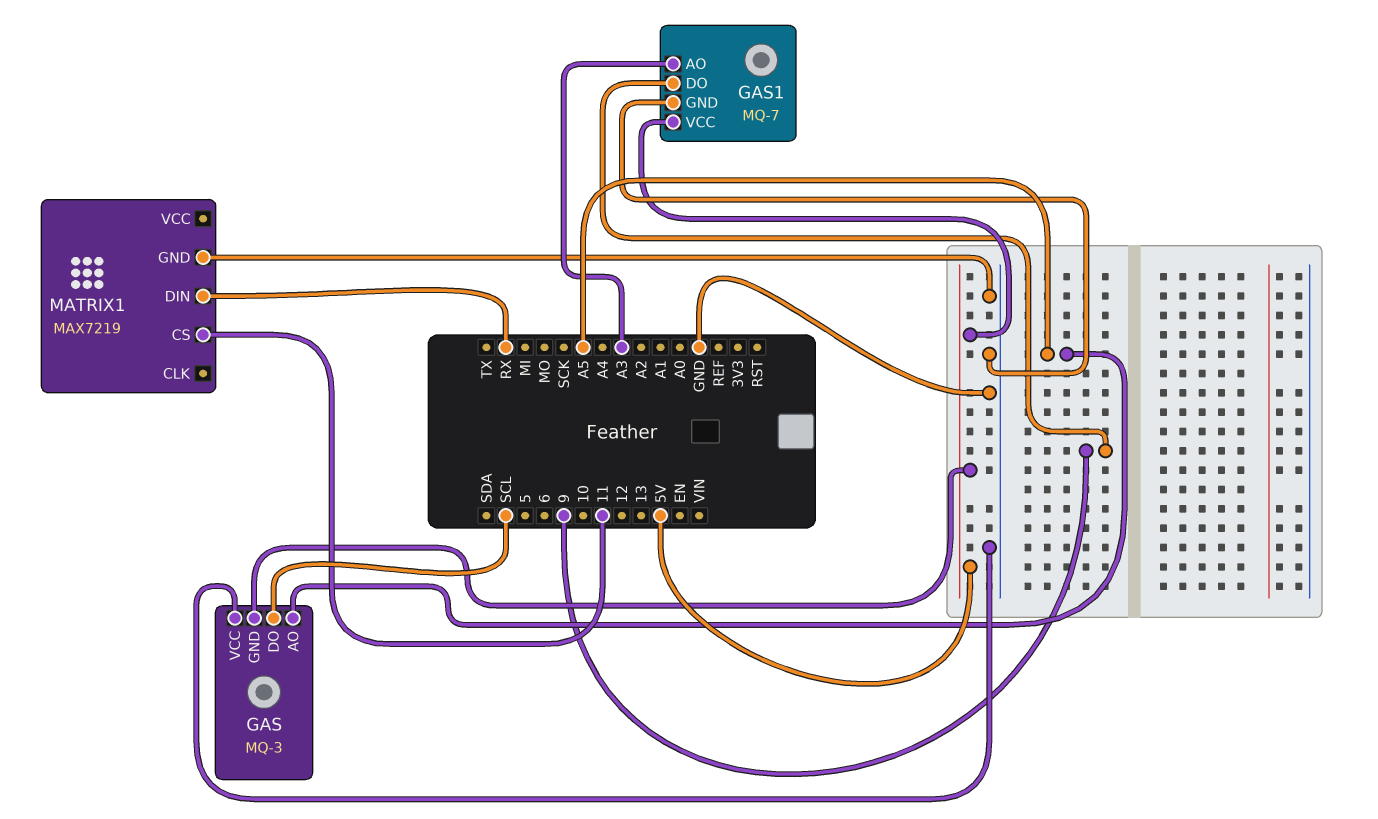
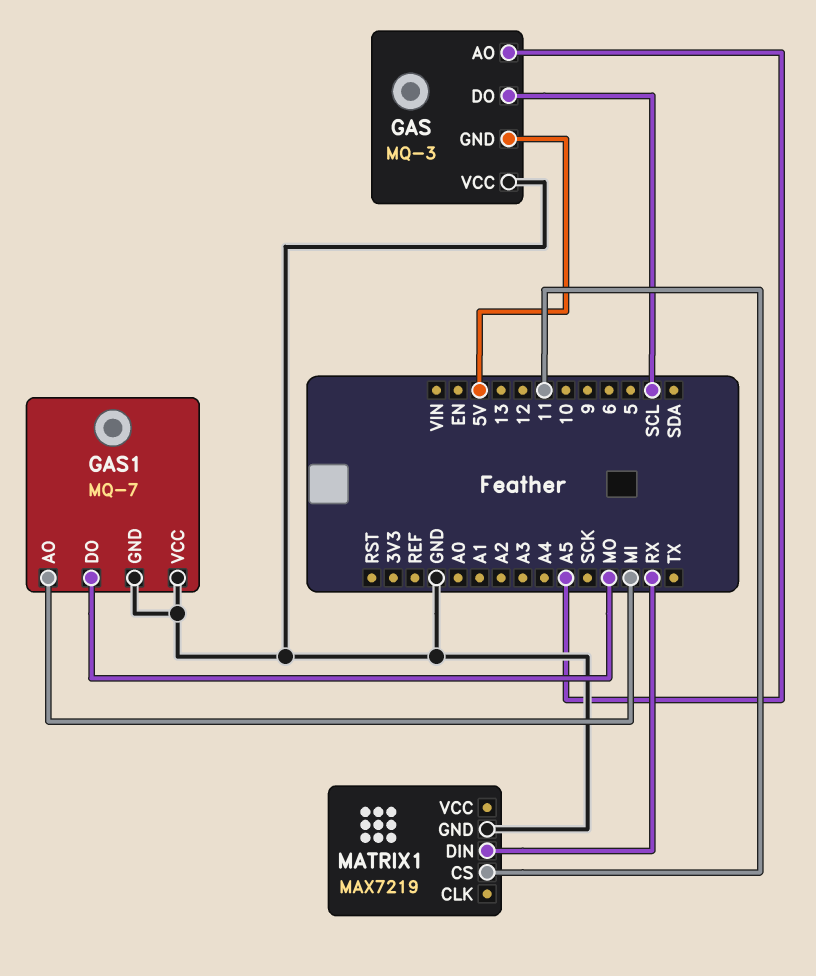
GAS1 pin AO: A3 -> MI
GAS1 pin DO: 9 -> MO
GAS1 pin VCC: 5V -> GND

